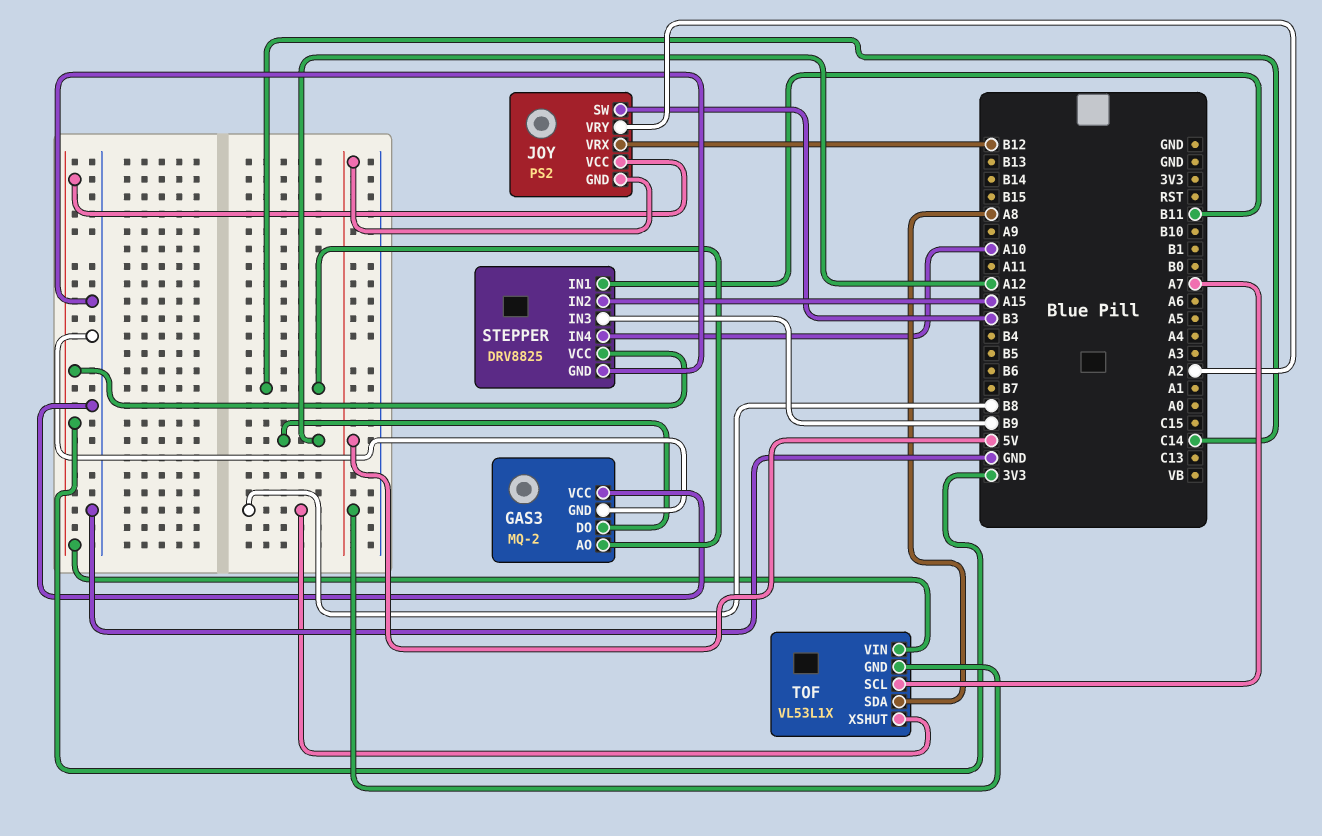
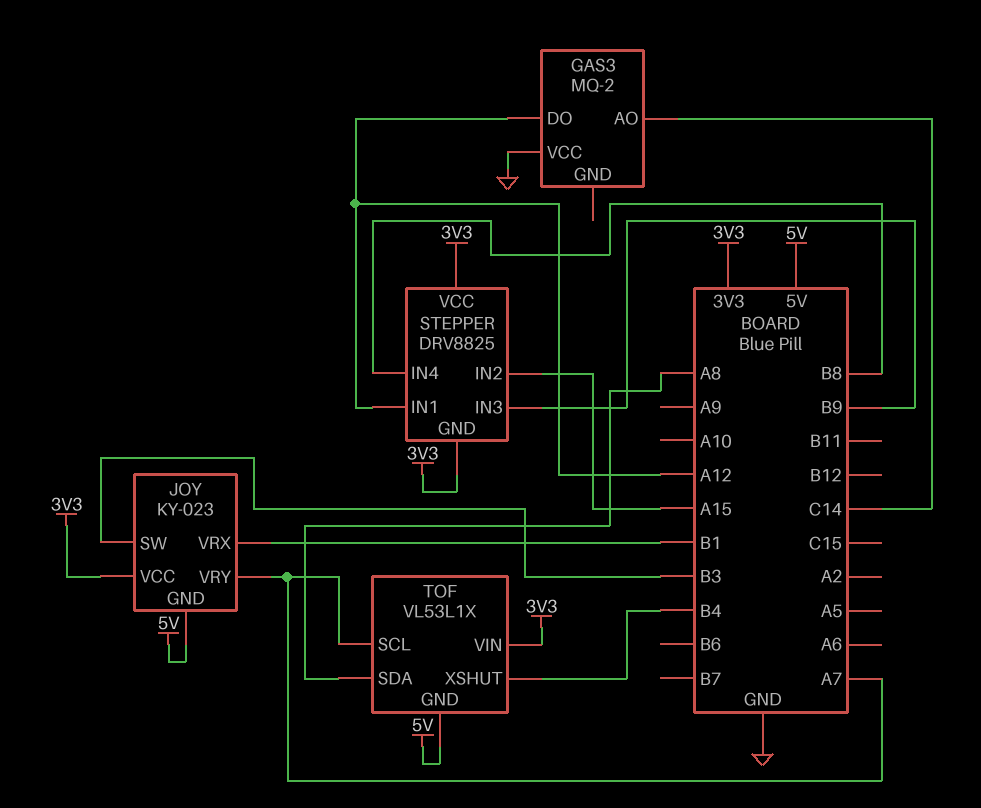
GAS3 pin GND: GND -> none
JOY: PS2 -> KY-023
JOY pin VRX: B12 -> B1
JOY pin VRY: A2 -> A7
STEPPER pin GND: GND -> 3V3
STEPPER pin IN1: B11 -> A12
STEPPER pin IN4: A10 -> B8
TOF pin XSHUT: B8 -> B4

